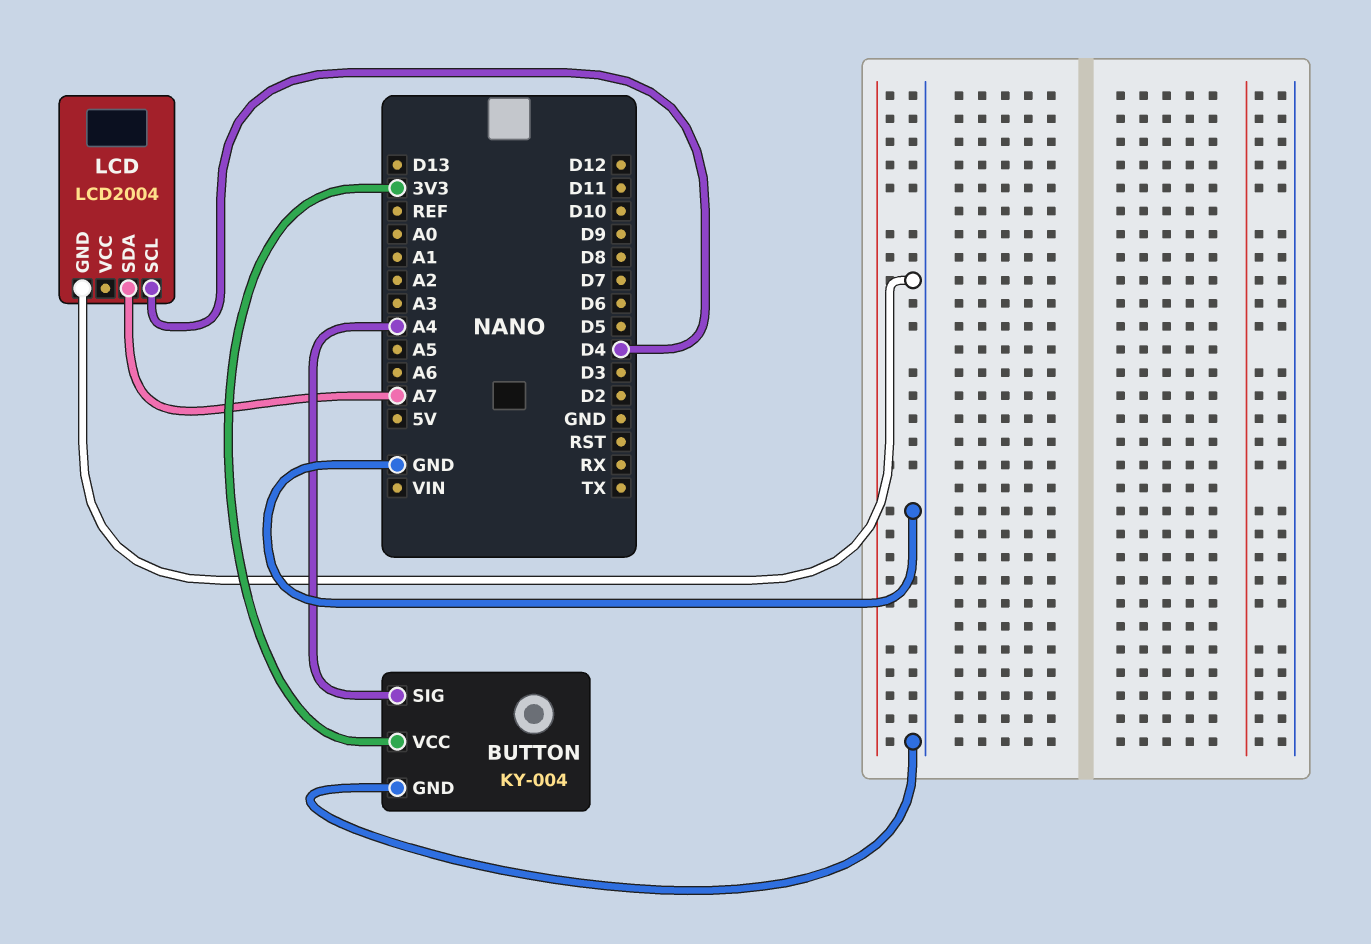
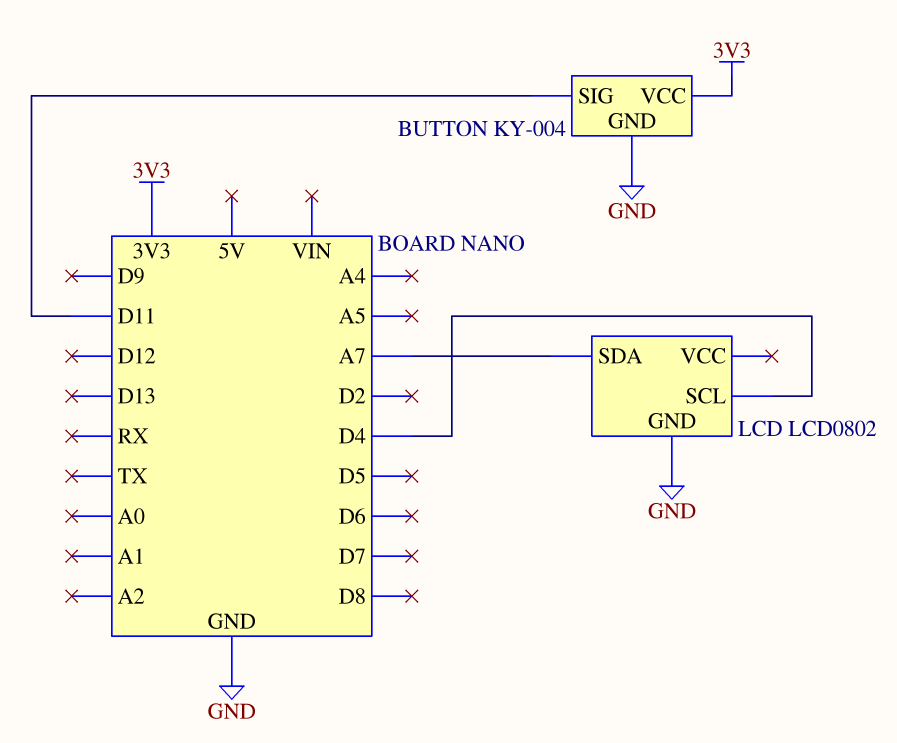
BUTTON pin SIG: A4 -> D11
LCD: LCD2004 -> LCD0802

